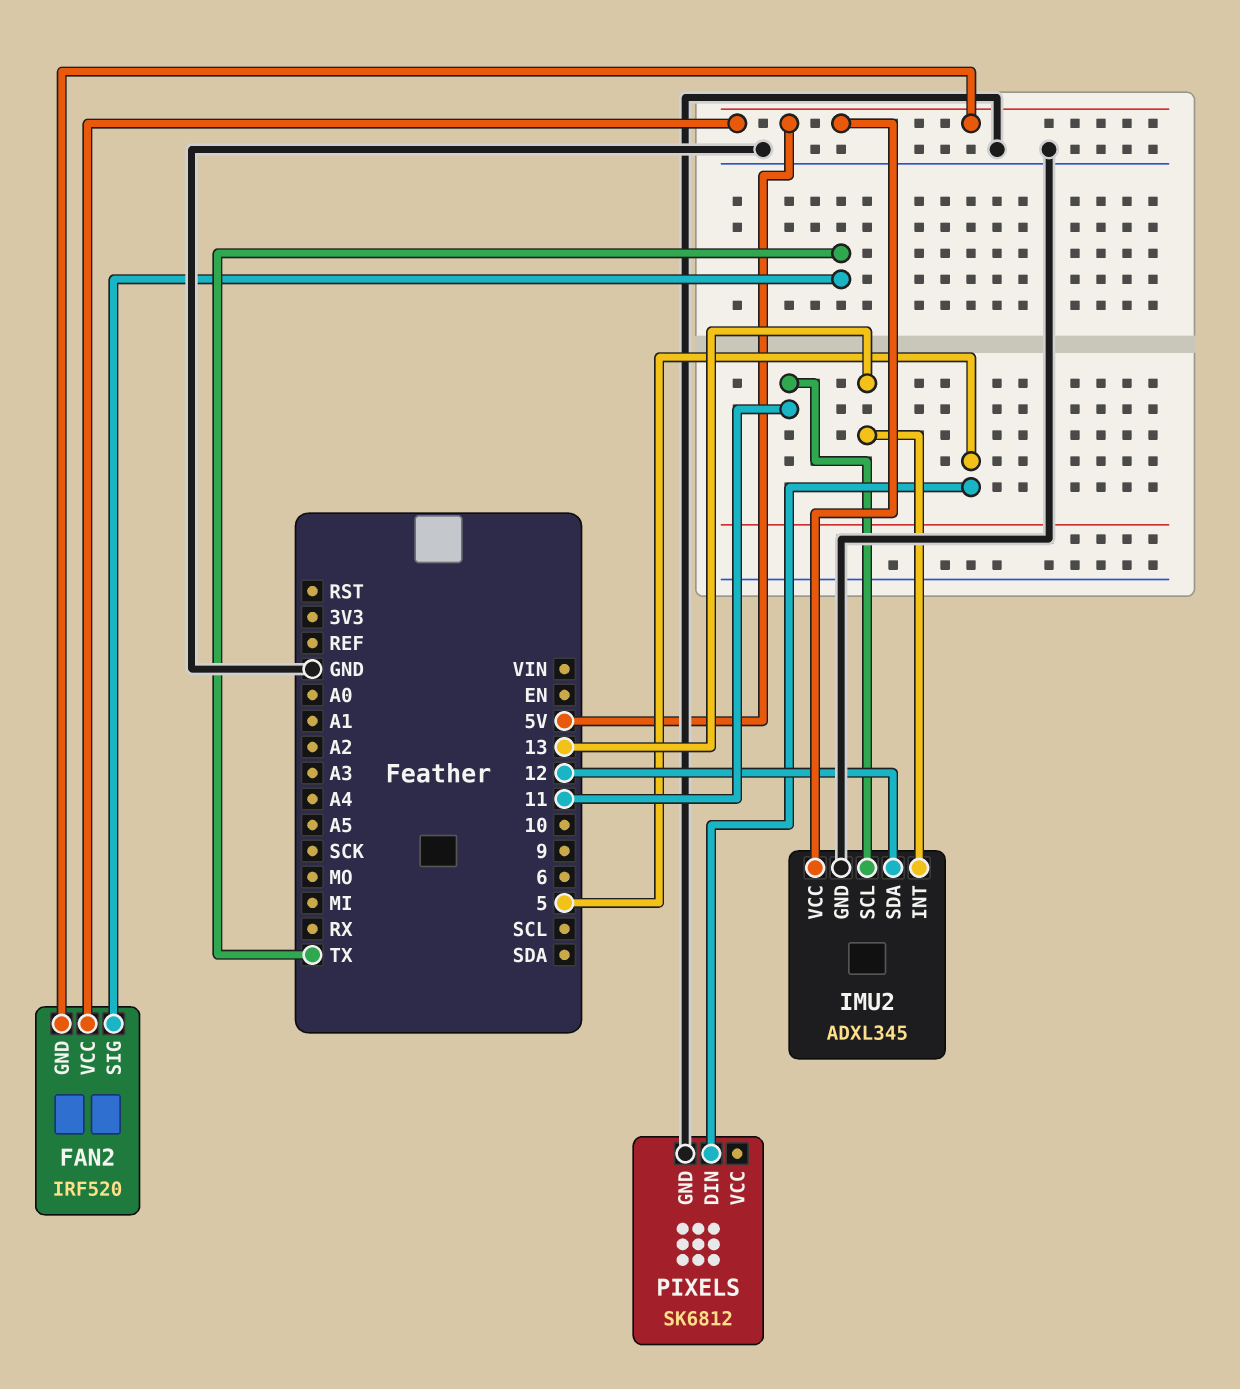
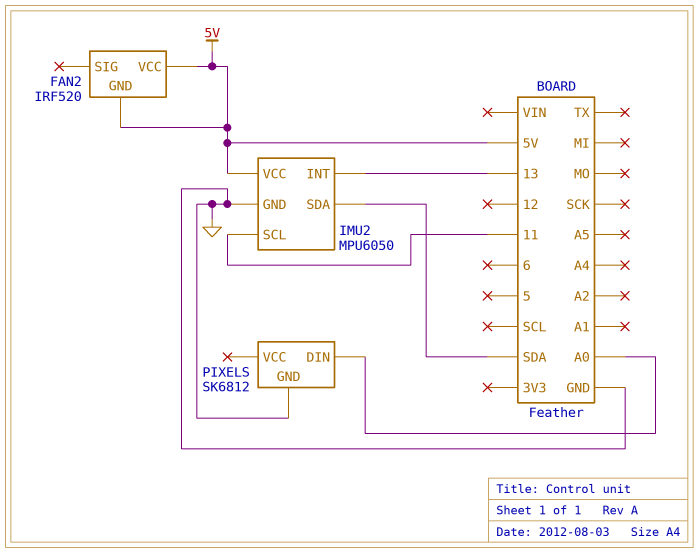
FAN2 pin SIG: TX -> none
IMU2: ADXL345 -> MPU6050
IMU2 pin SDA: 12 -> SDA
PIXELS pin DIN: 5 -> A0

